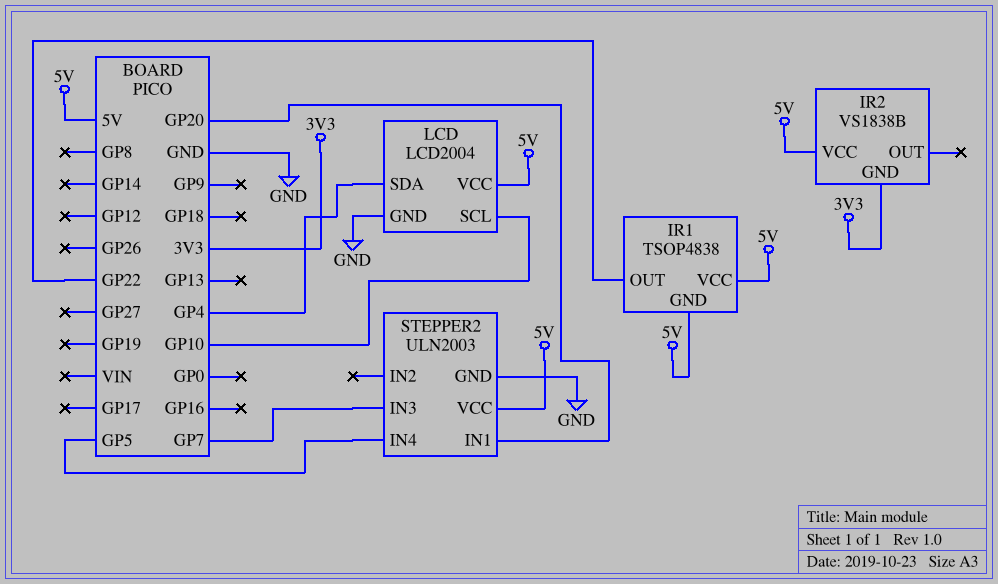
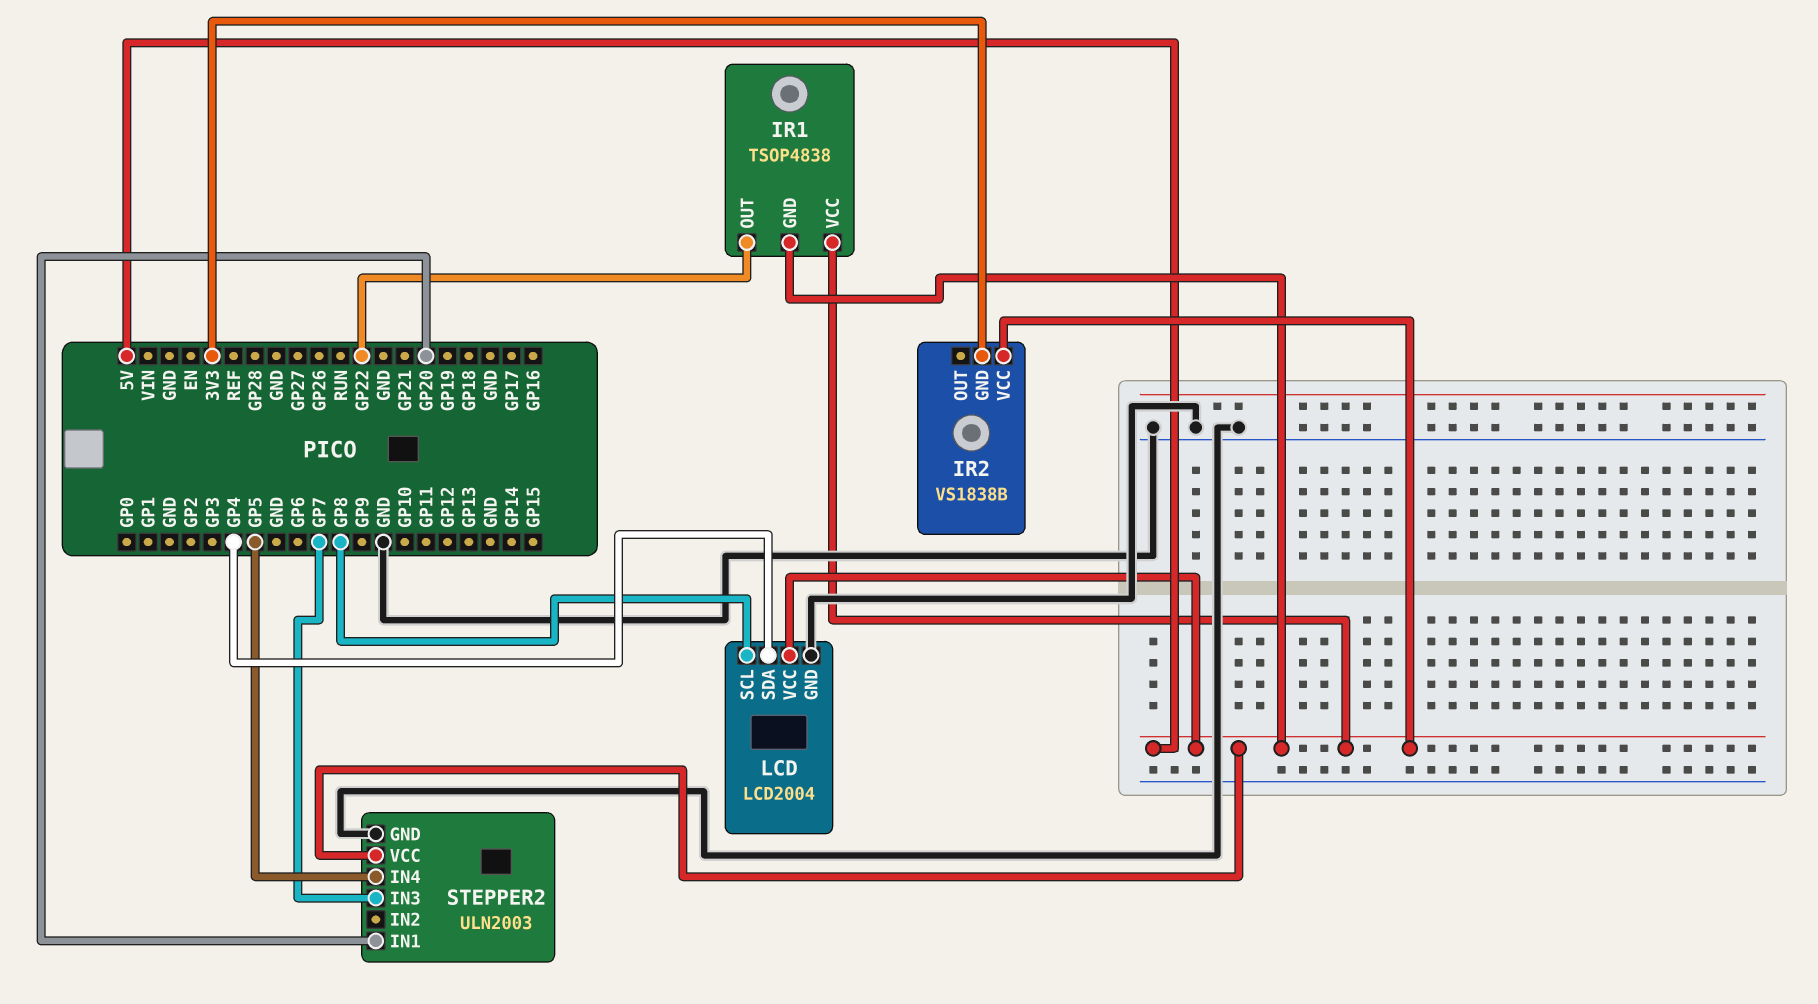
LCD pin SCL: GP10 -> GP8

